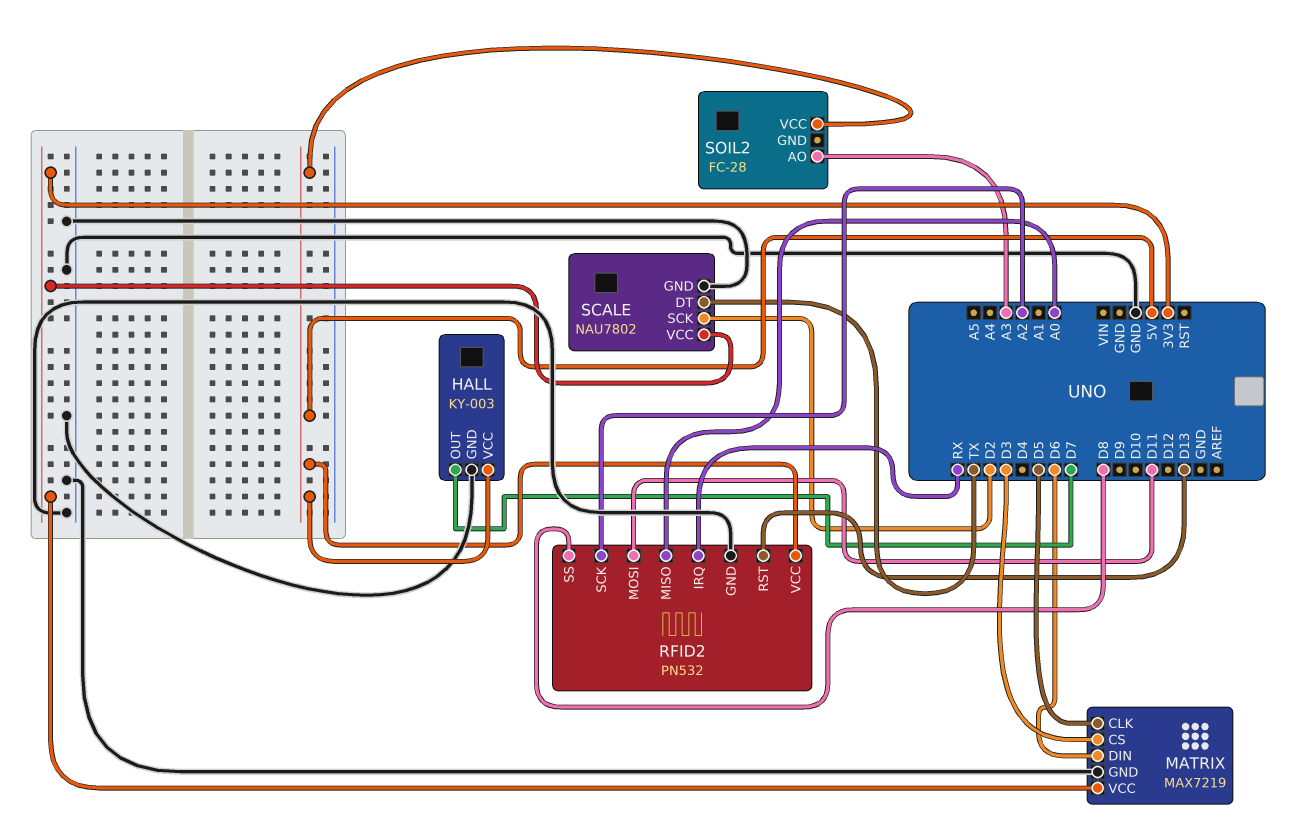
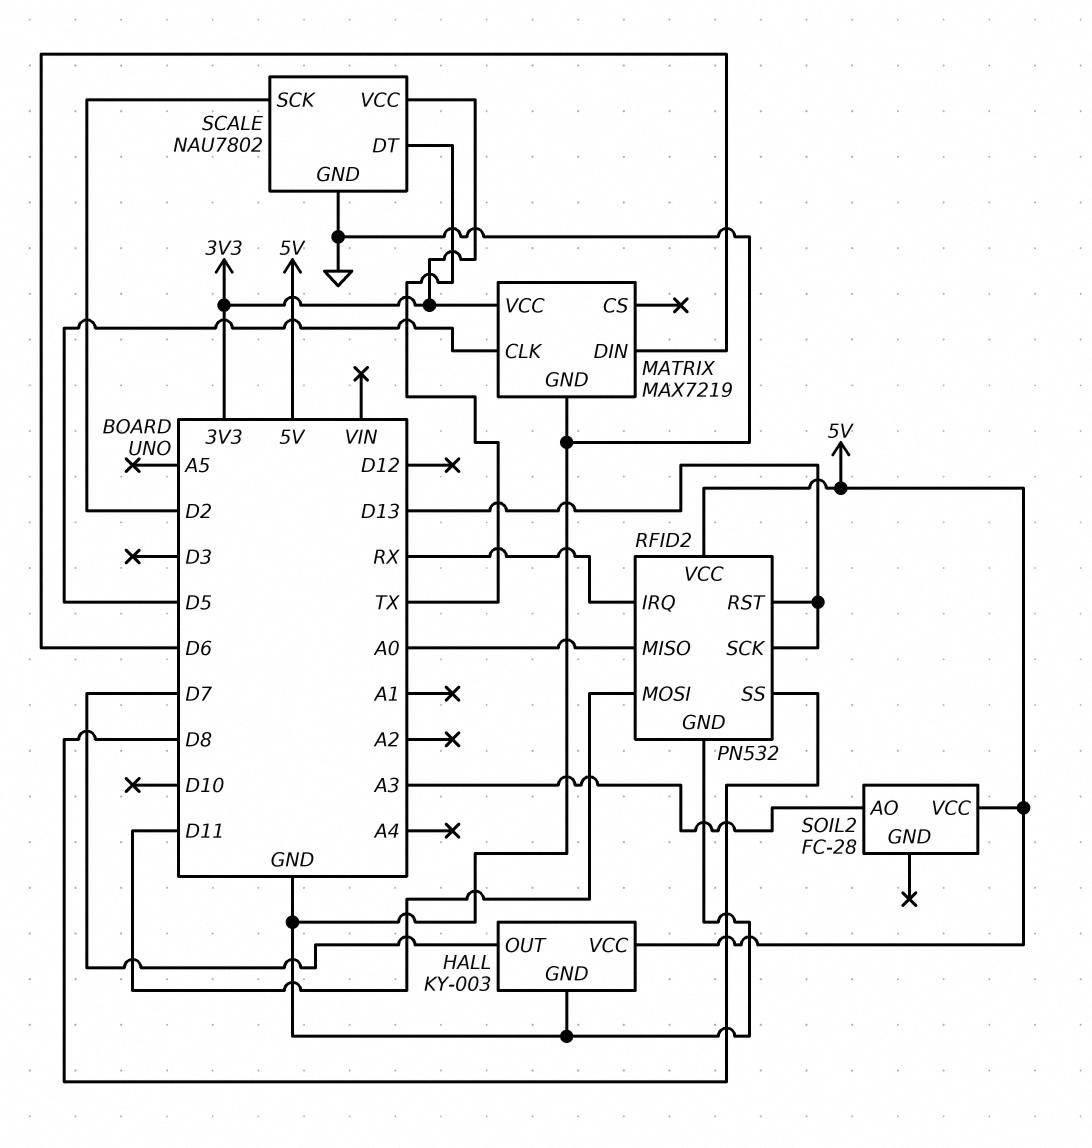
MATRIX pin CS: D3 -> none
RFID2 pin SCK: A2 -> D13

